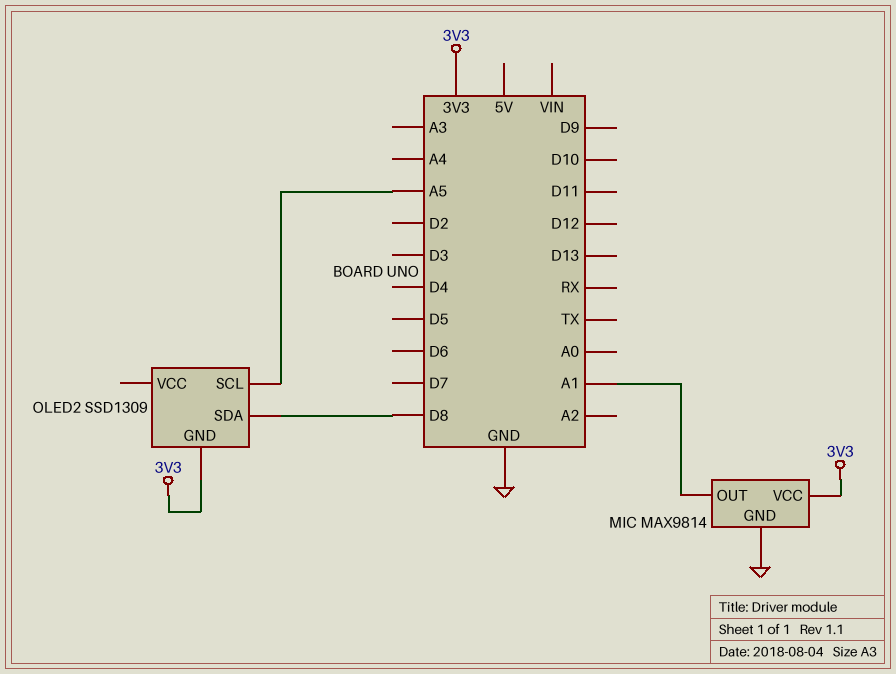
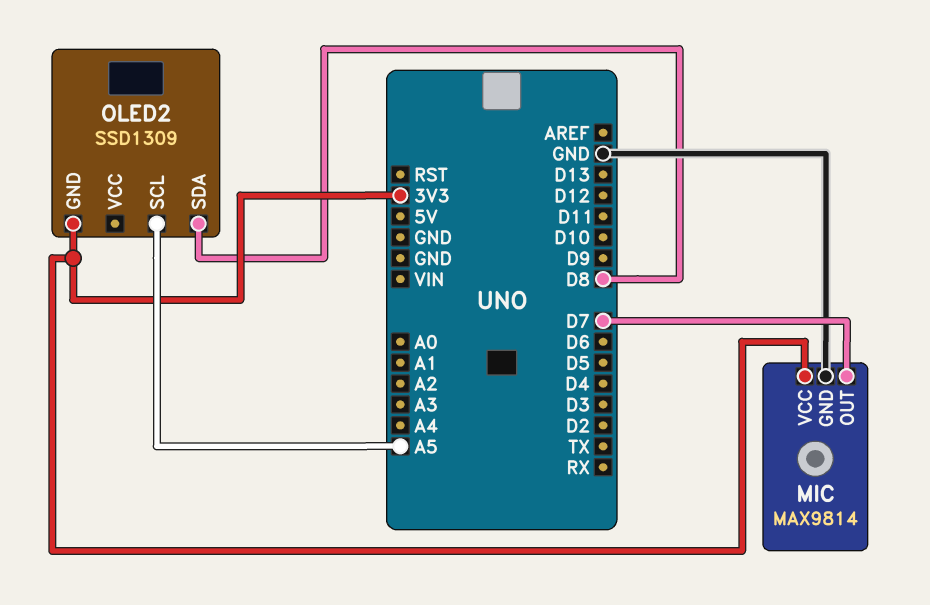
MIC pin OUT: A1 -> D7

